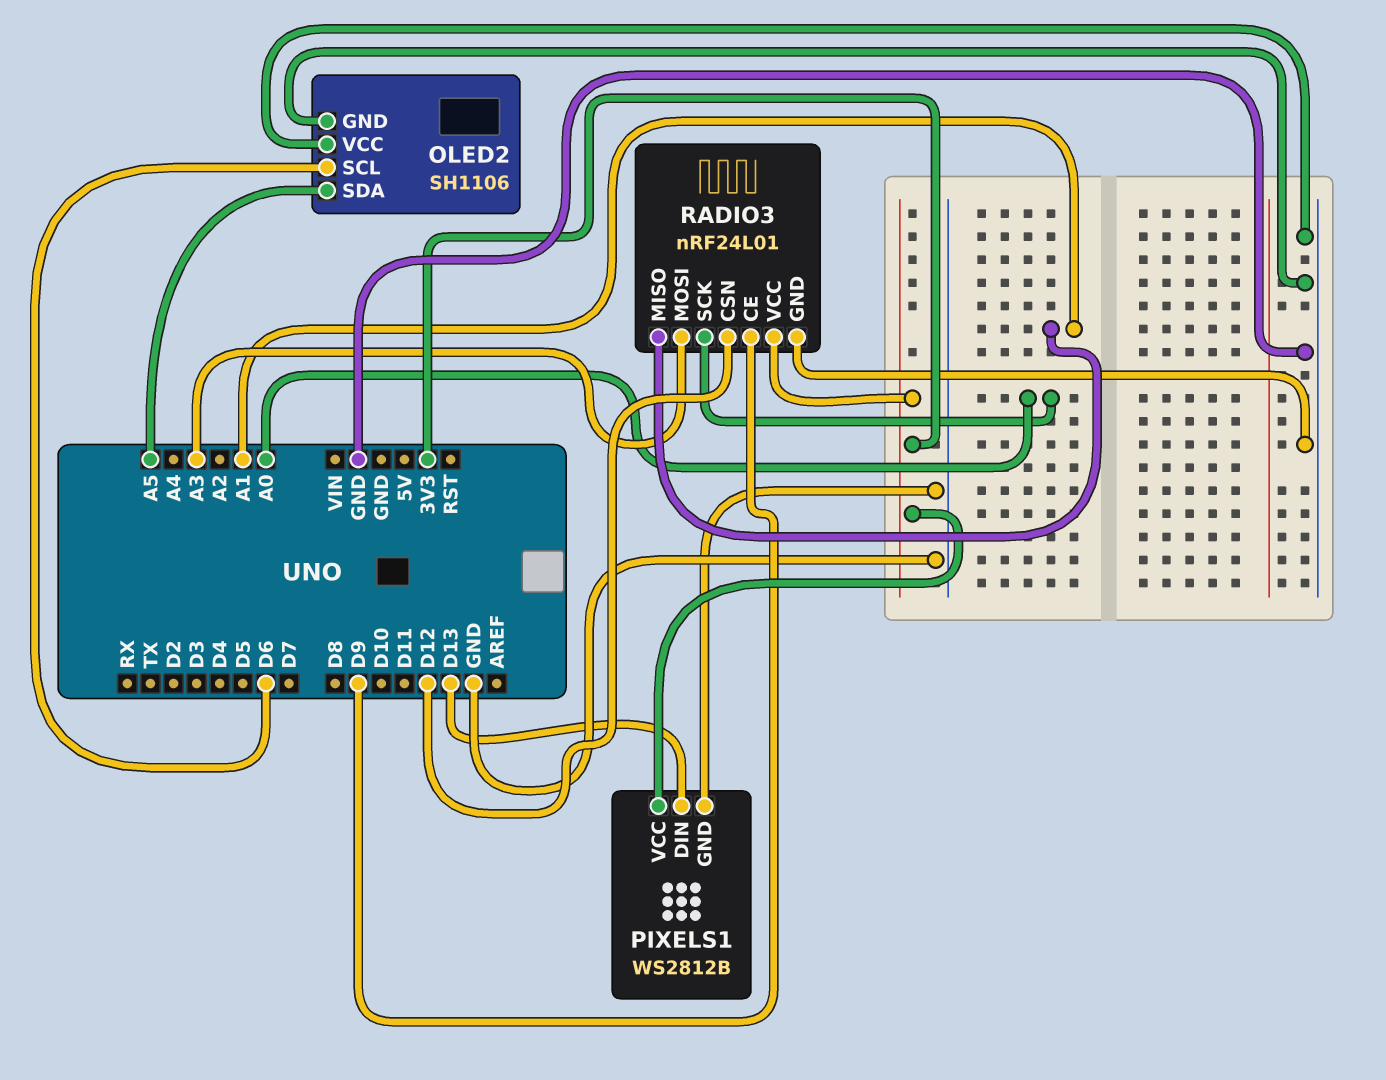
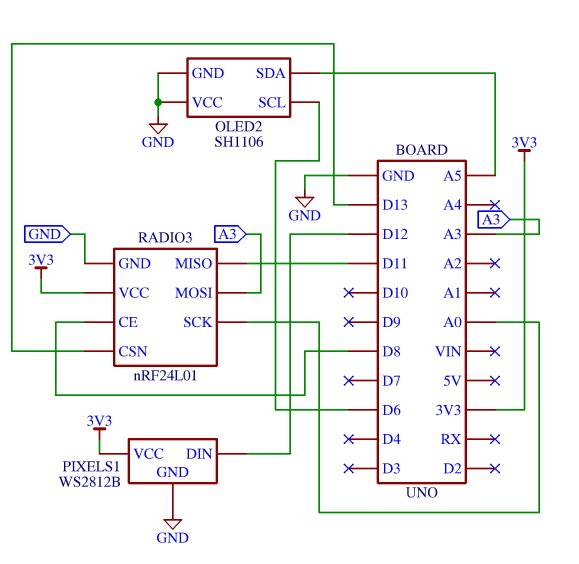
PIXELS1 pin DIN: D13 -> D12
RADIO3 pin CE: D9 -> D8
RADIO3 pin CSN: D12 -> D13
RADIO3 pin MISO: A1 -> D11

